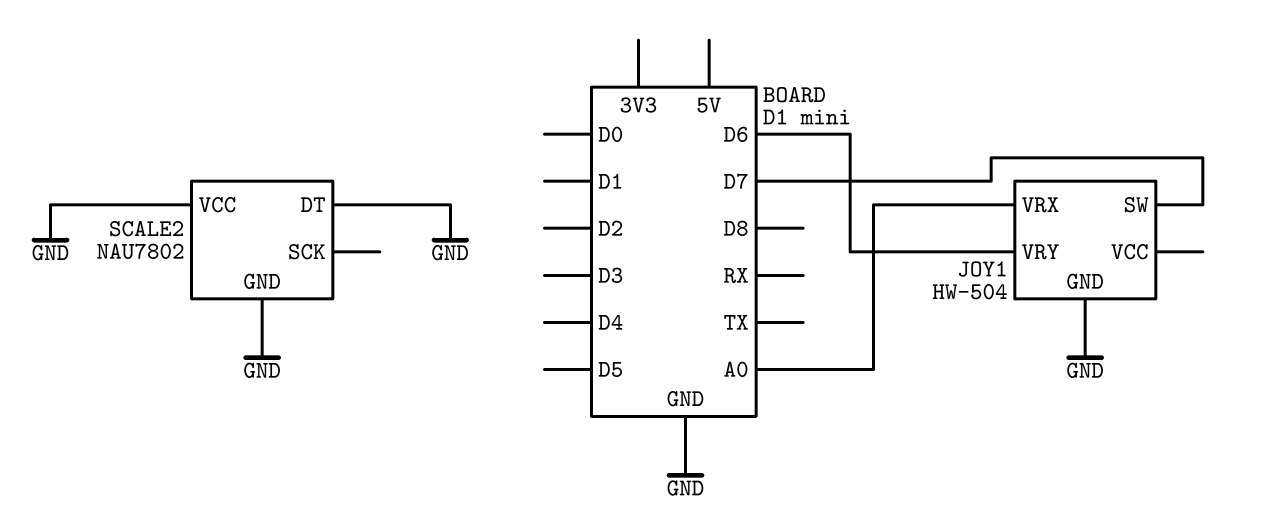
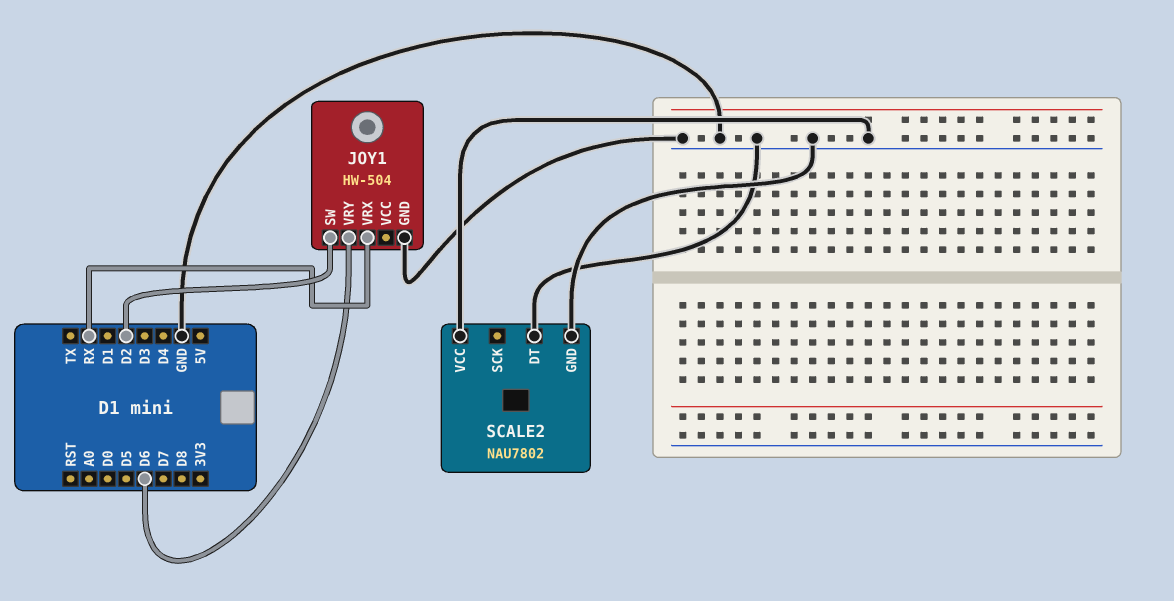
JOY1 pin SW: D7 -> D2
JOY1 pin VRX: A0 -> RX

